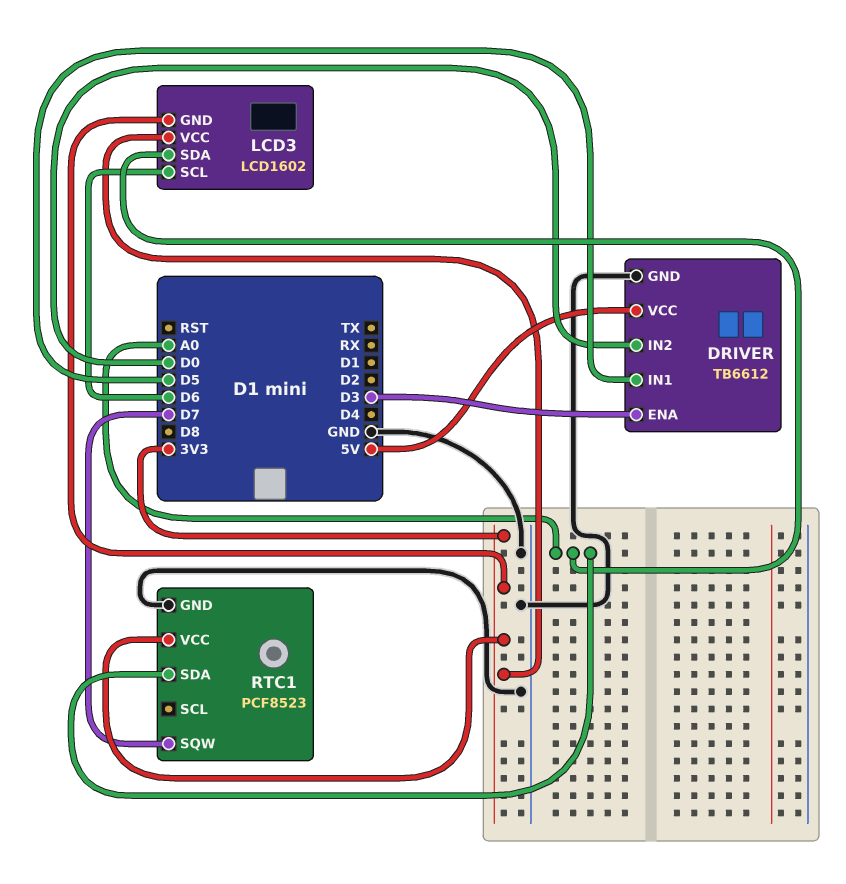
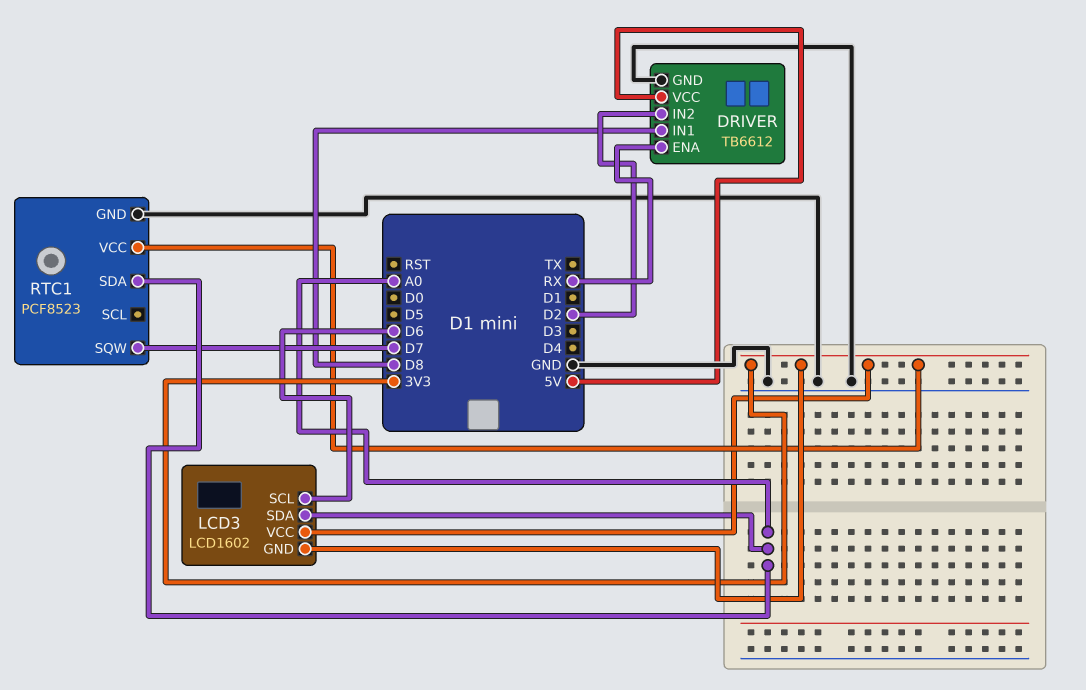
DRIVER pin ENA: D3 -> RX
DRIVER pin IN1: D5 -> D8
DRIVER pin IN2: D0 -> D2

